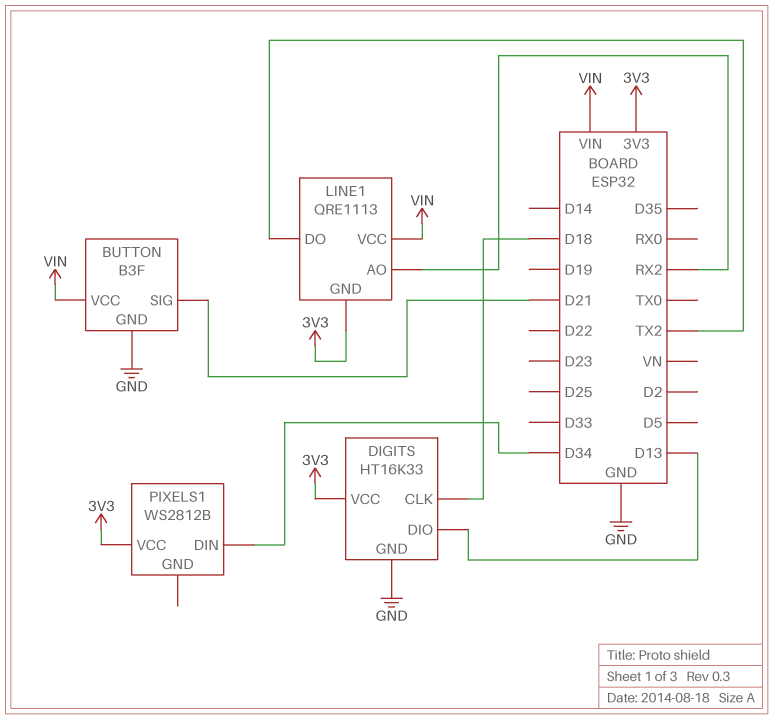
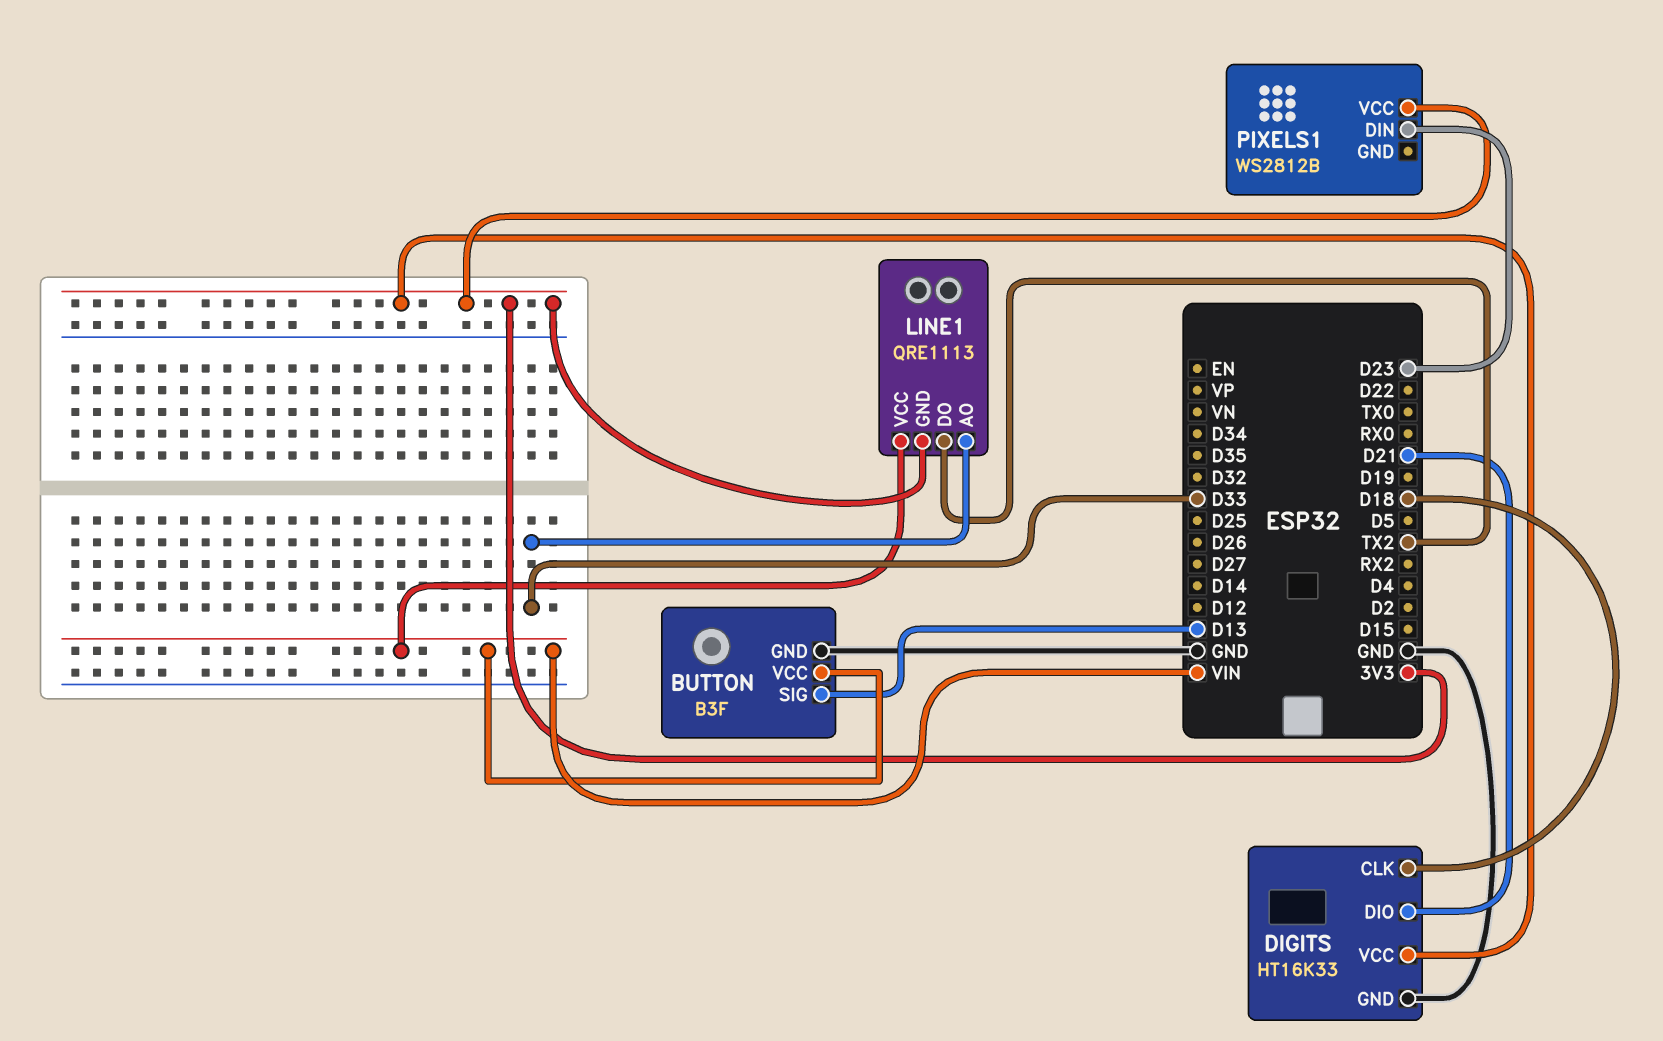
BUTTON pin SIG: D21 -> D13
DIGITS pin DIO: D13 -> D21
LINE1 pin AO: RX2 -> D33
PIXELS1 pin DIN: D34 -> D23

